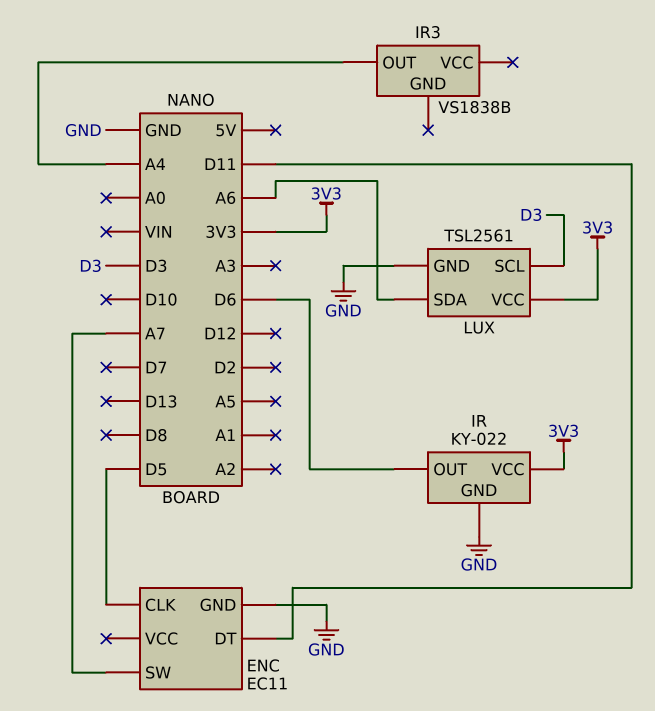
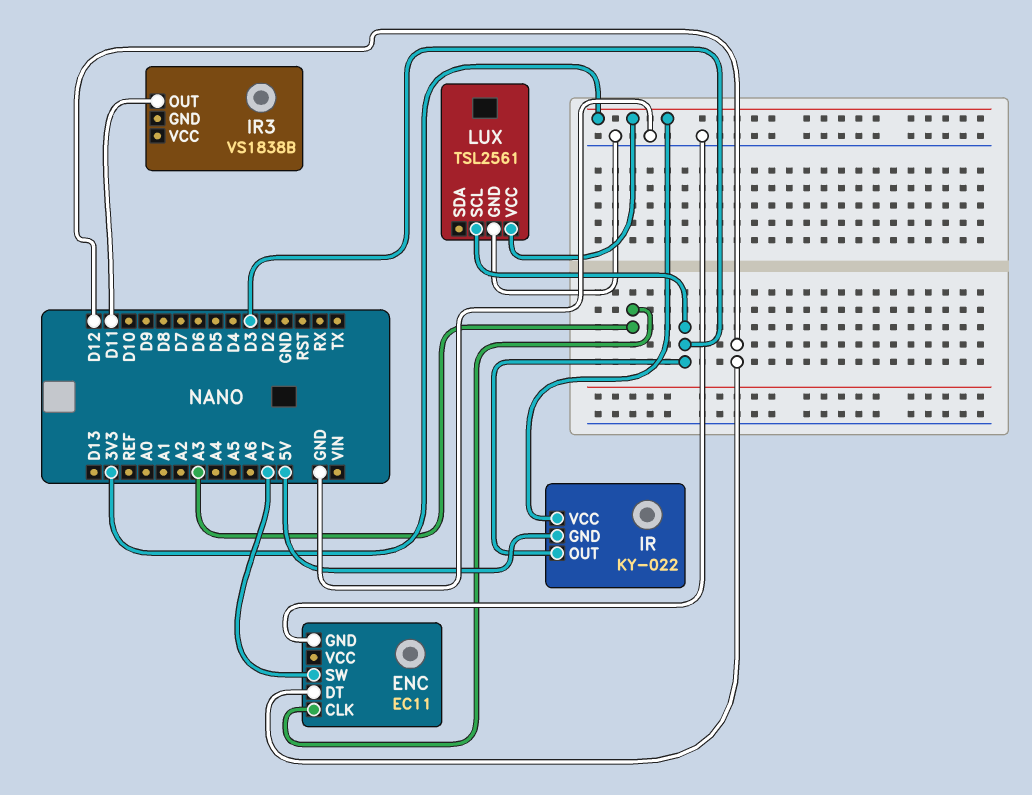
ENC pin CLK: D5 -> A3
ENC pin DT: D11 -> D12
IR pin GND: GND -> 5V
IR pin OUT: D6 -> D3
IR3 pin OUT: A4 -> D11
LUX pin SDA: A6 -> none

